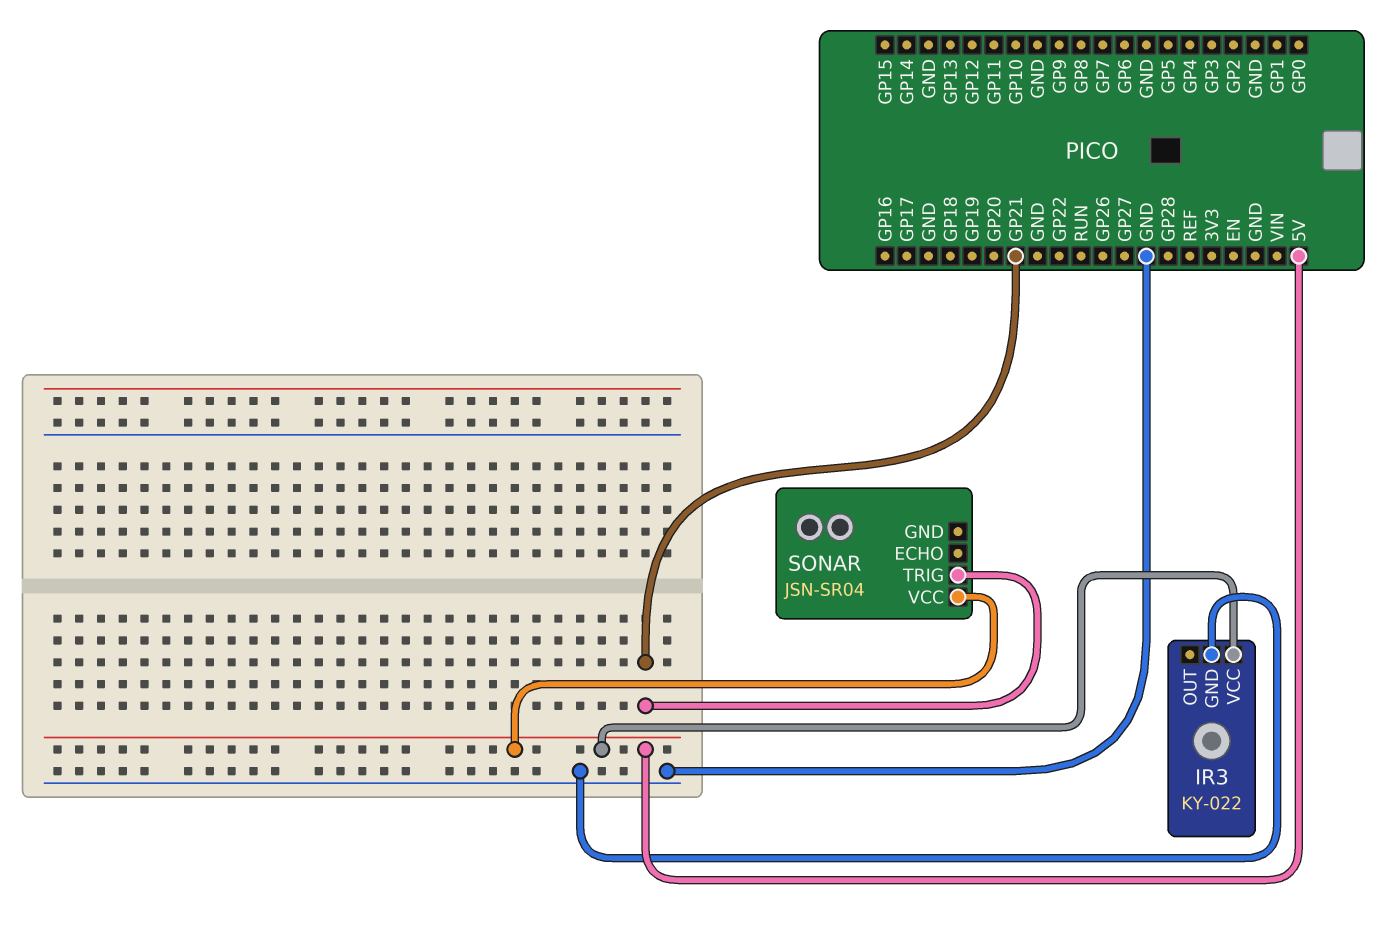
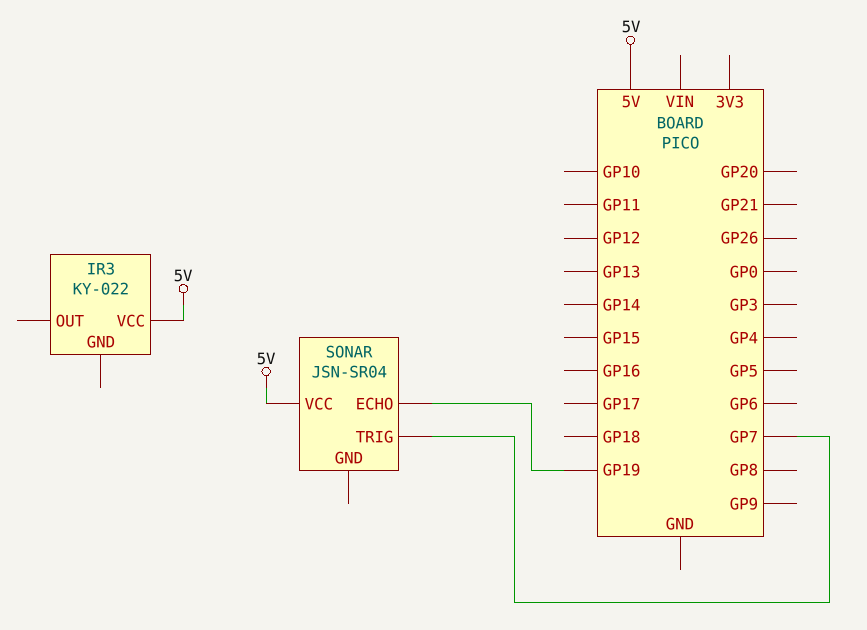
IR3 pin GND: GND -> none
SONAR pin ECHO: none -> GP19
SONAR pin TRIG: GP21 -> GP7

